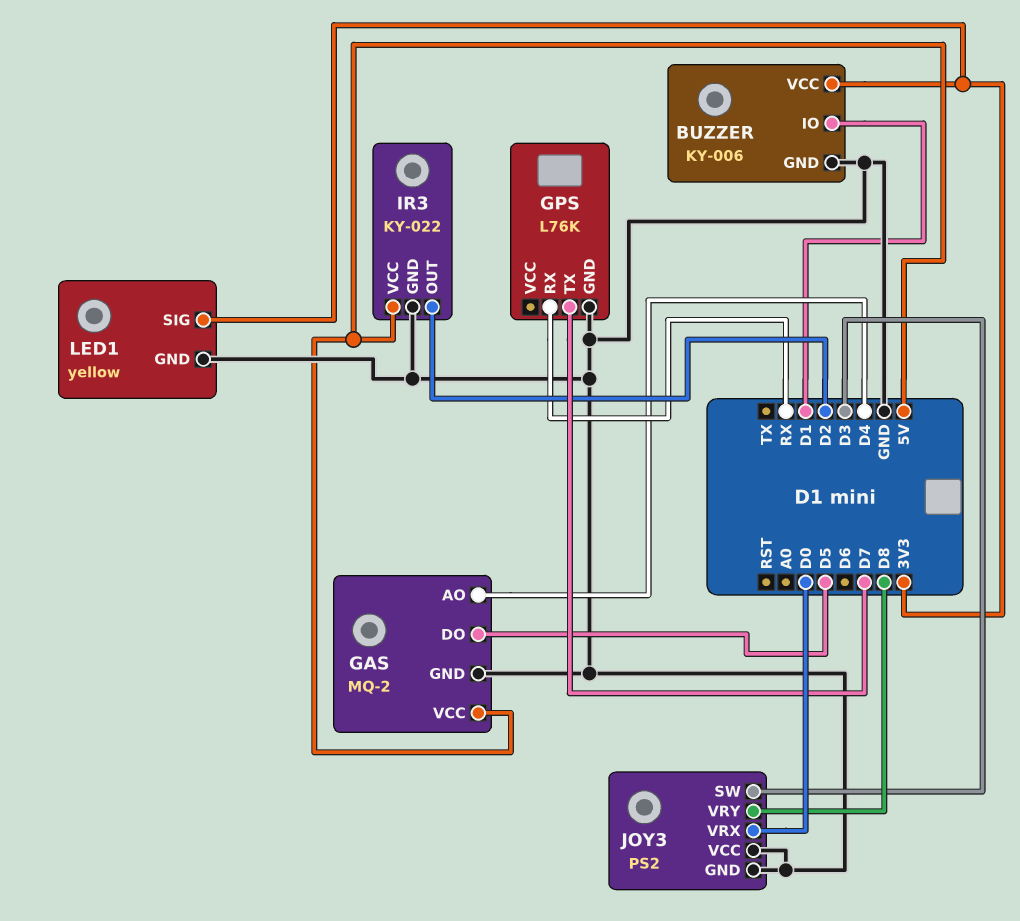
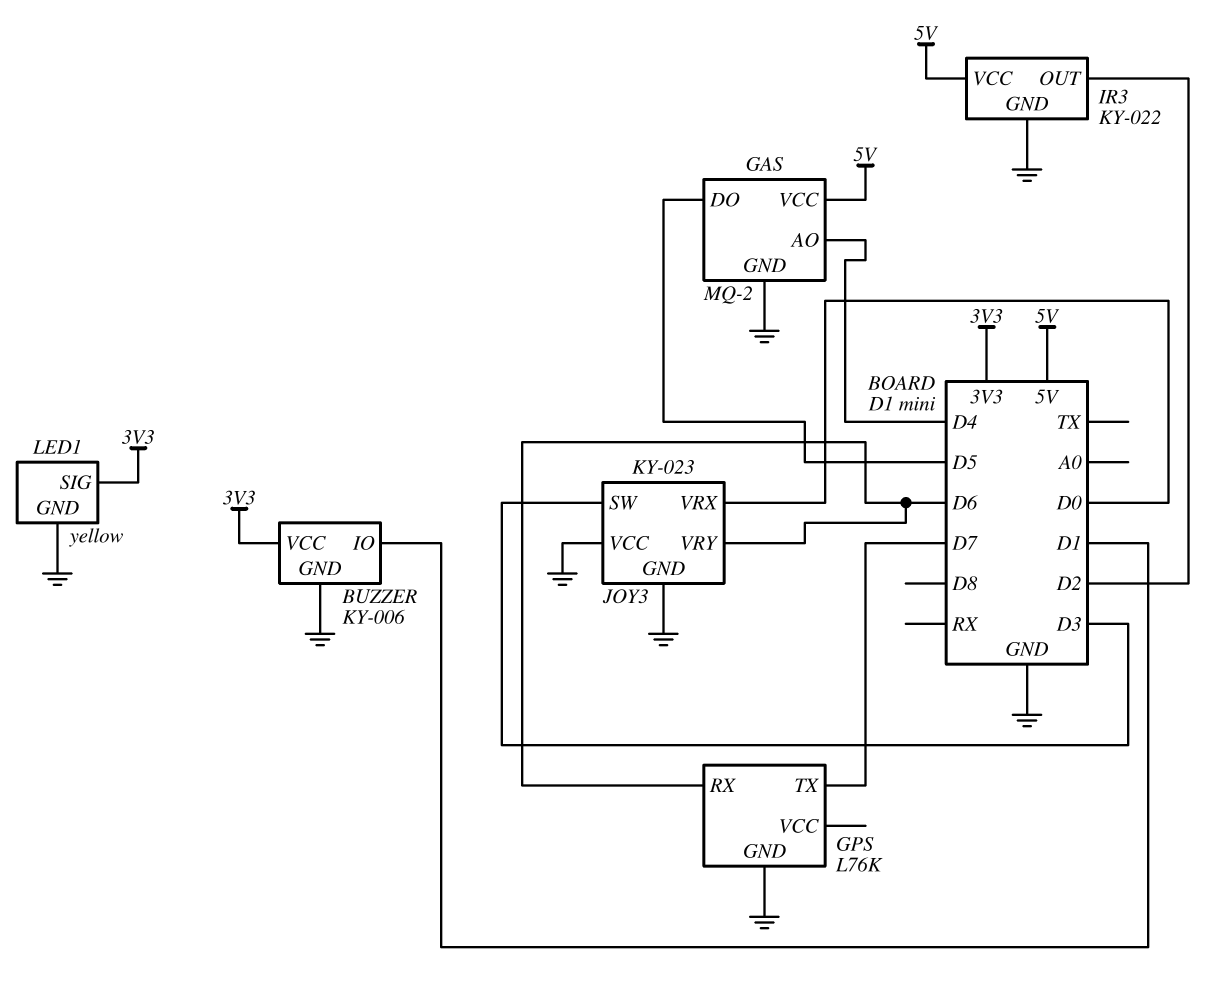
GPS pin RX: RX -> D6
JOY3: PS2 -> KY-023
JOY3 pin VRY: D8 -> D6

